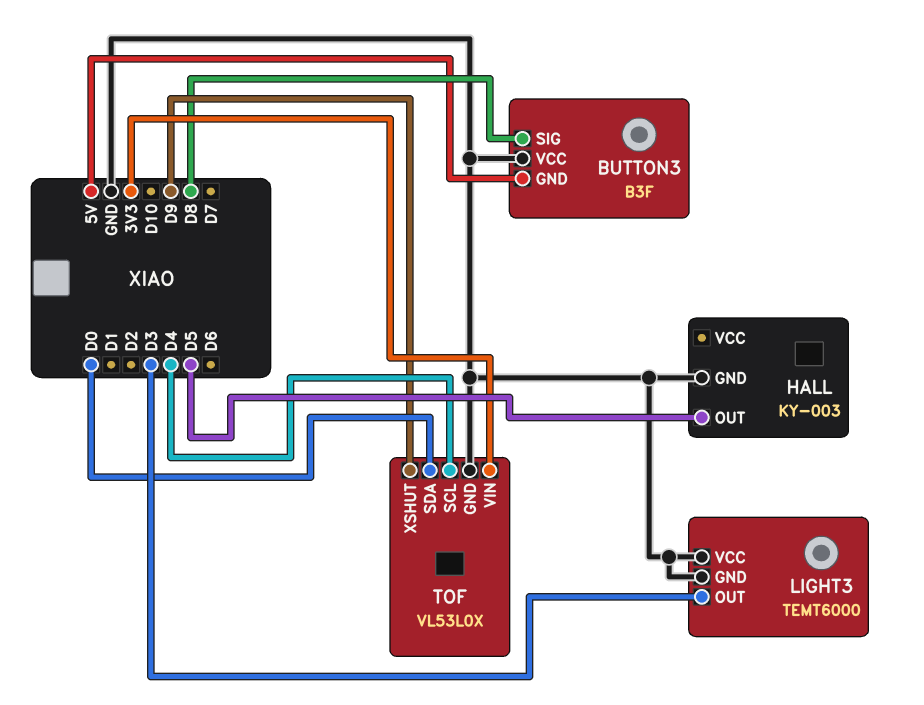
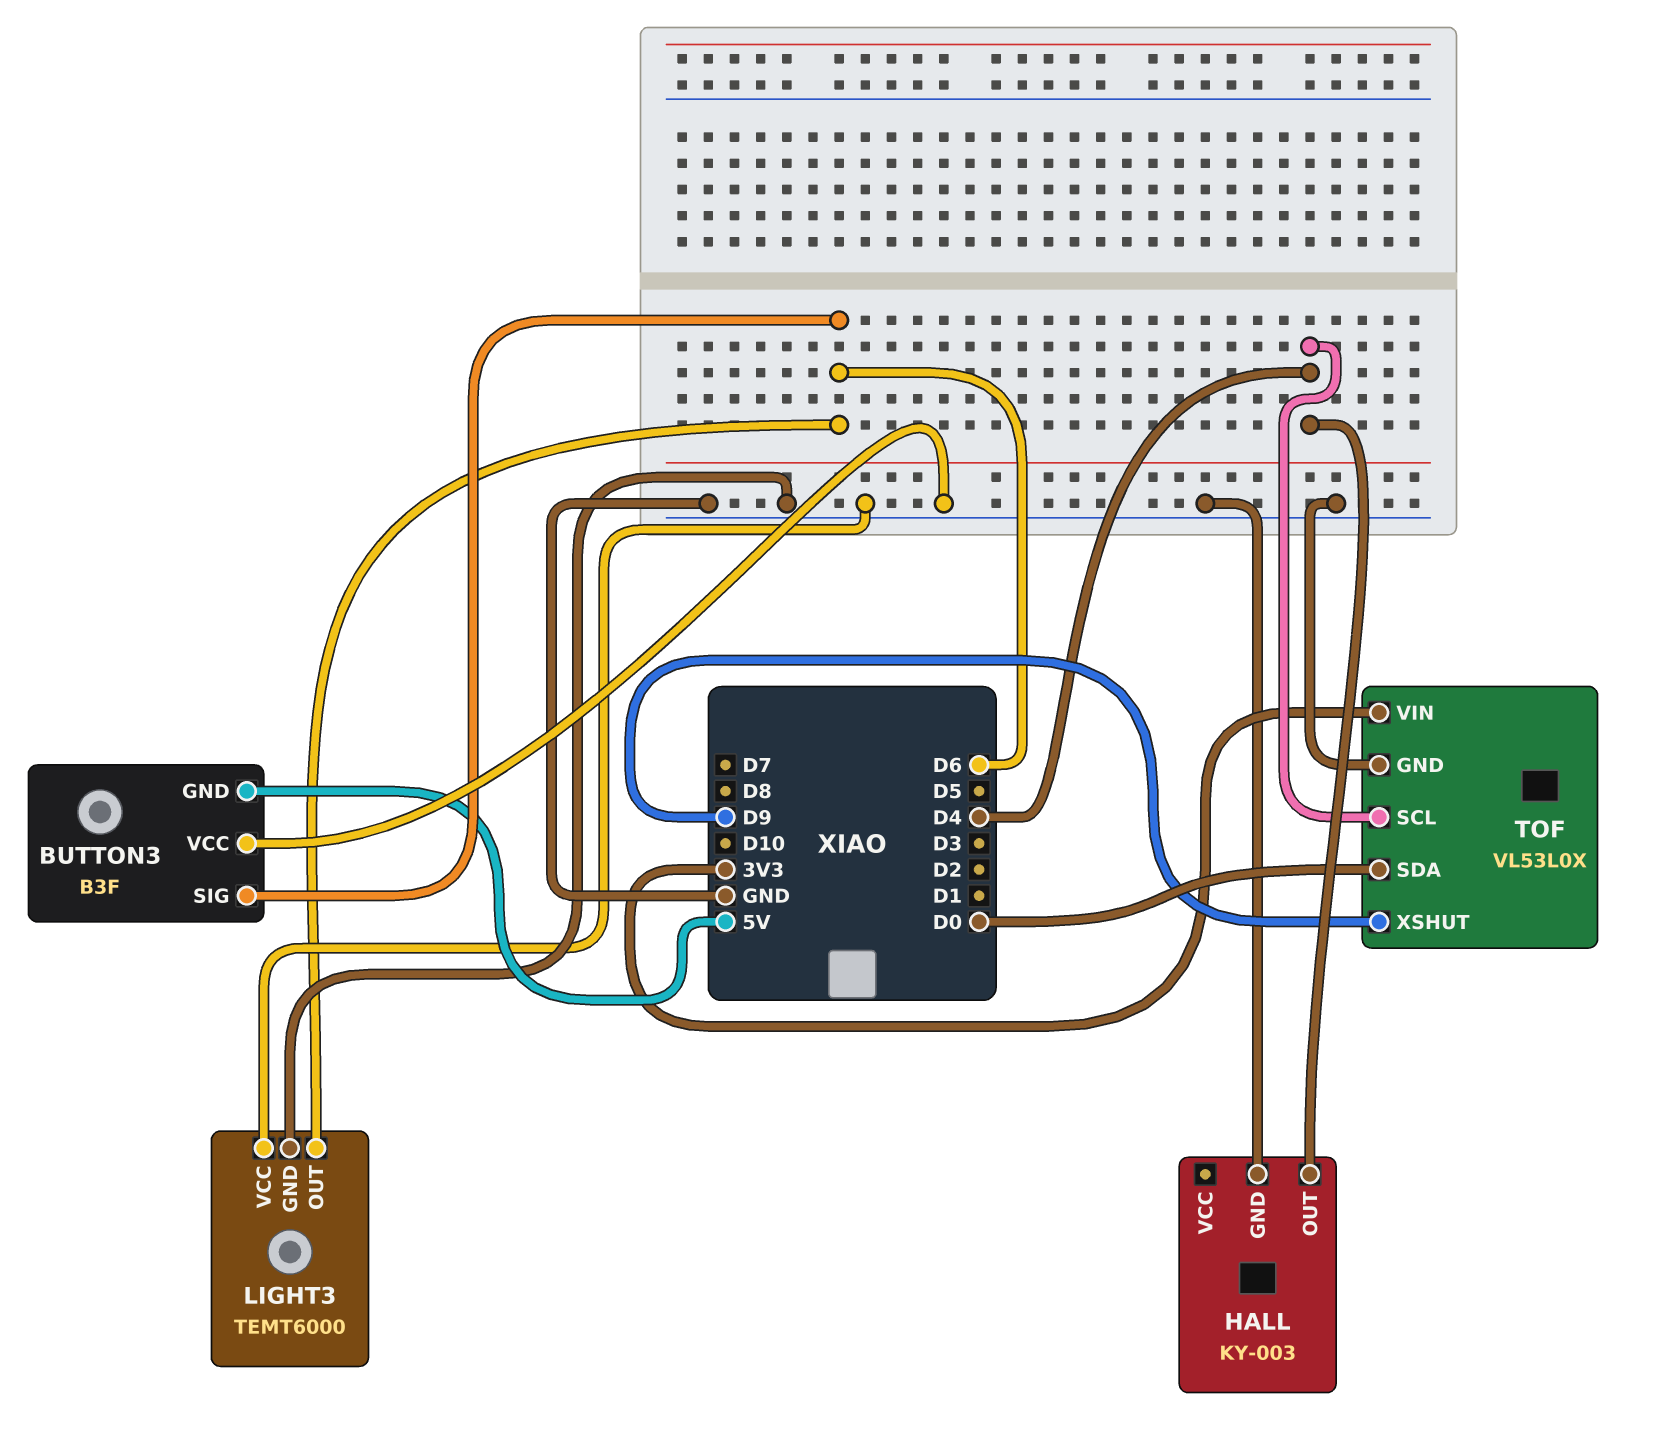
BUTTON3 pin SIG: D8 -> D6
HALL pin OUT: D5 -> D4
LIGHT3 pin OUT: D3 -> D6

